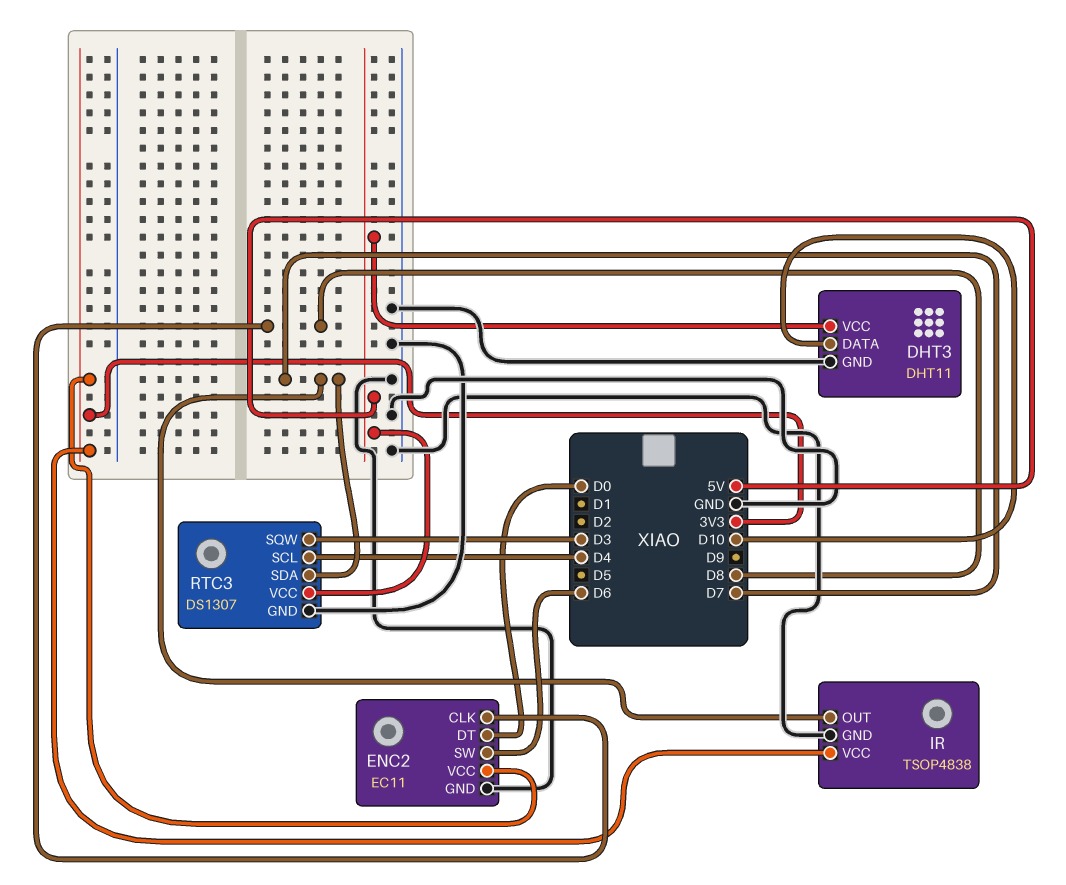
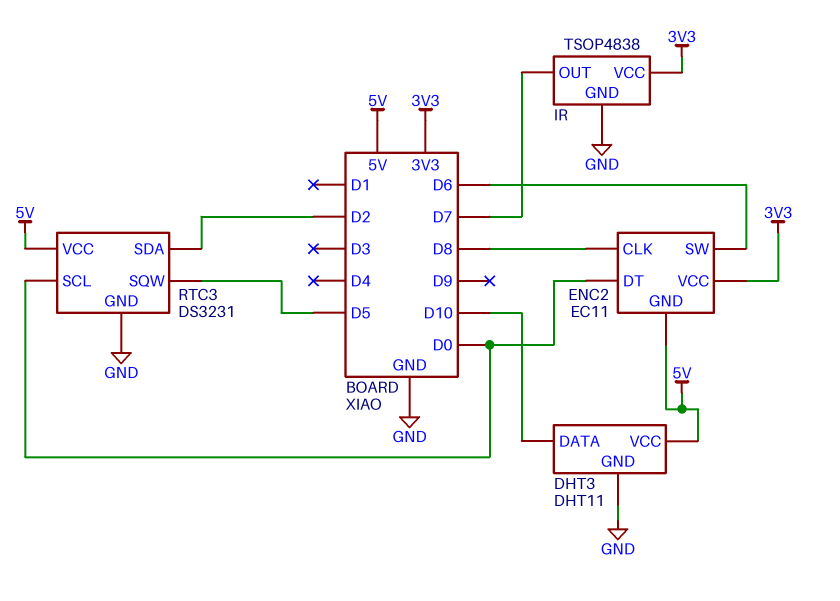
ENC2 pin GND: GND -> 5V
RTC3: DS1307 -> DS3231
RTC3 pin SCL: D4 -> D0
RTC3 pin SDA: D7 -> D2
RTC3 pin SQW: D3 -> D5

